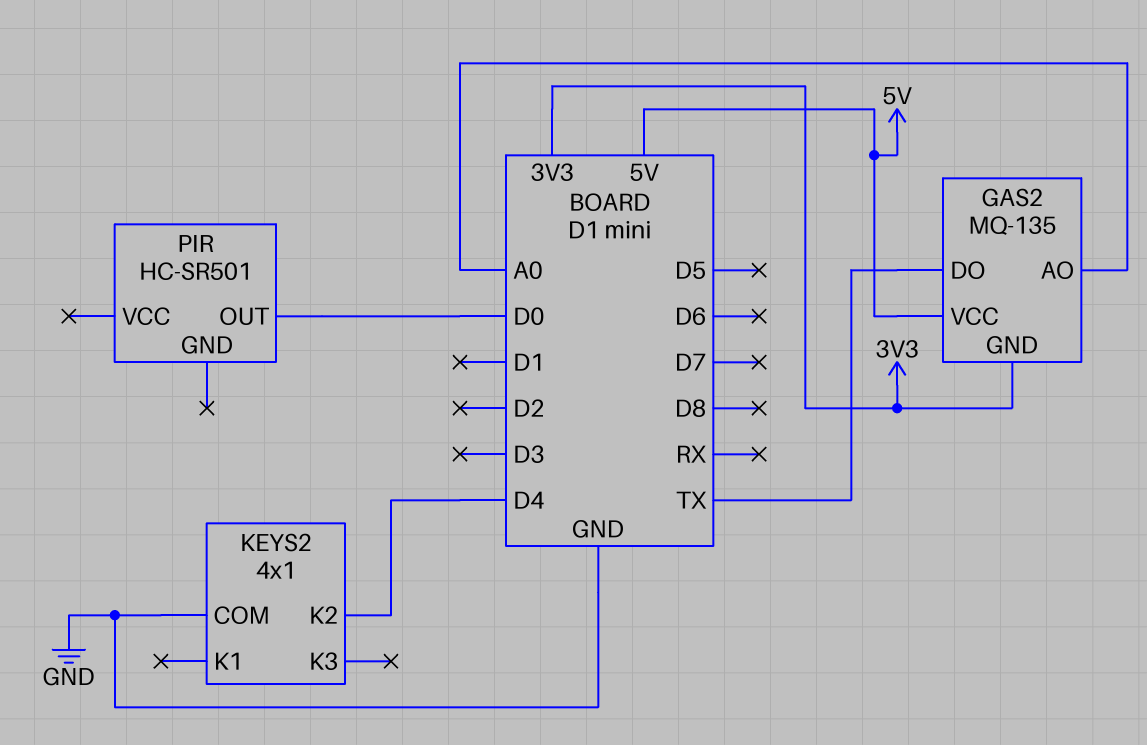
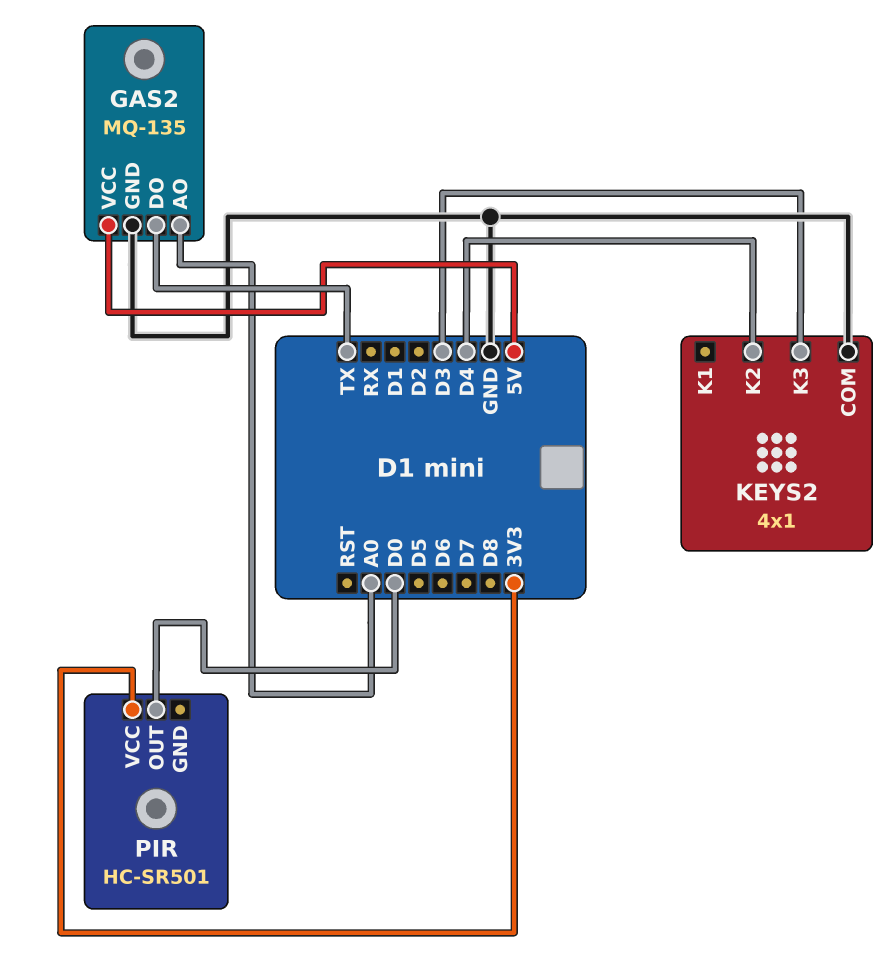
GAS2 pin GND: 3V3 -> GND
KEYS2 pin K3: none -> D3
PIR pin VCC: none -> 3V3

